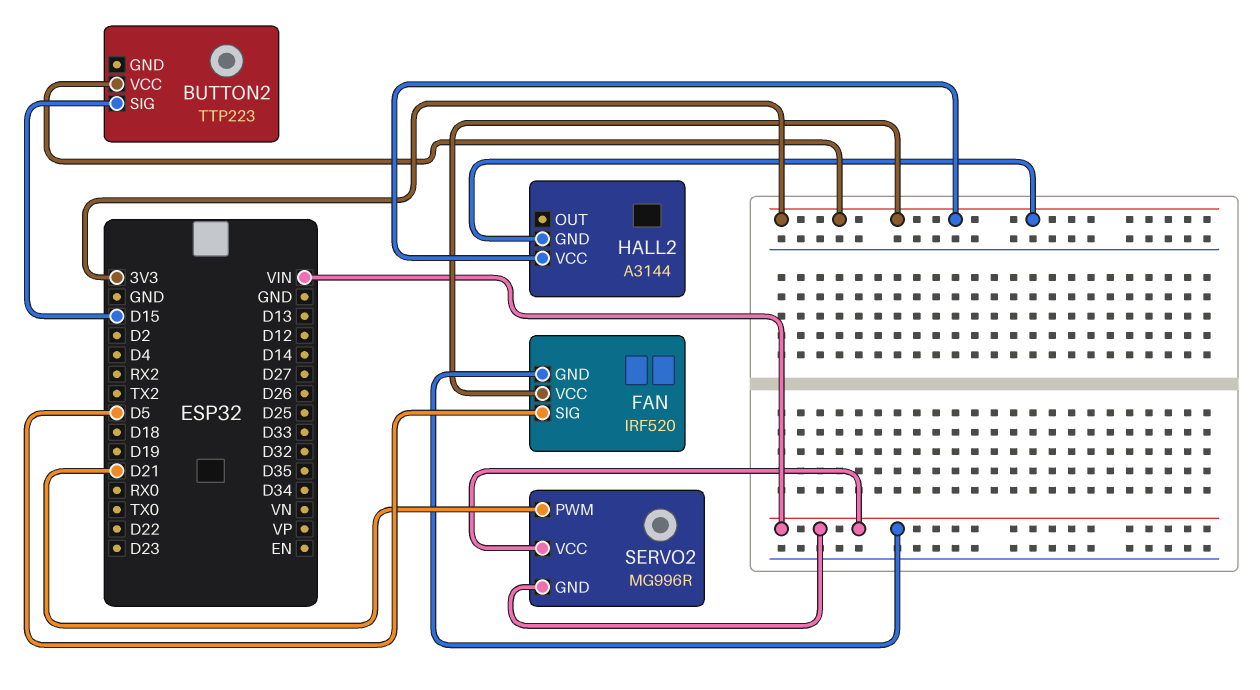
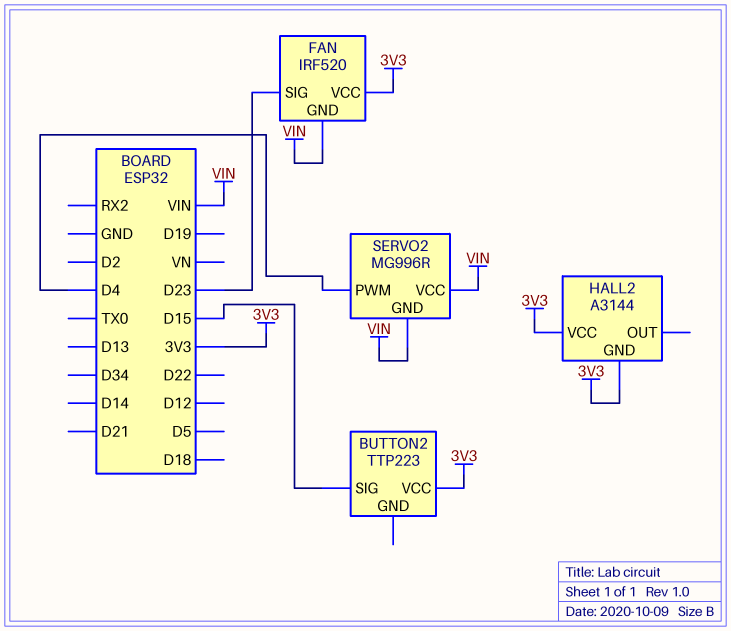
FAN pin SIG: D5 -> D23
SERVO2 pin PWM: D21 -> D4

